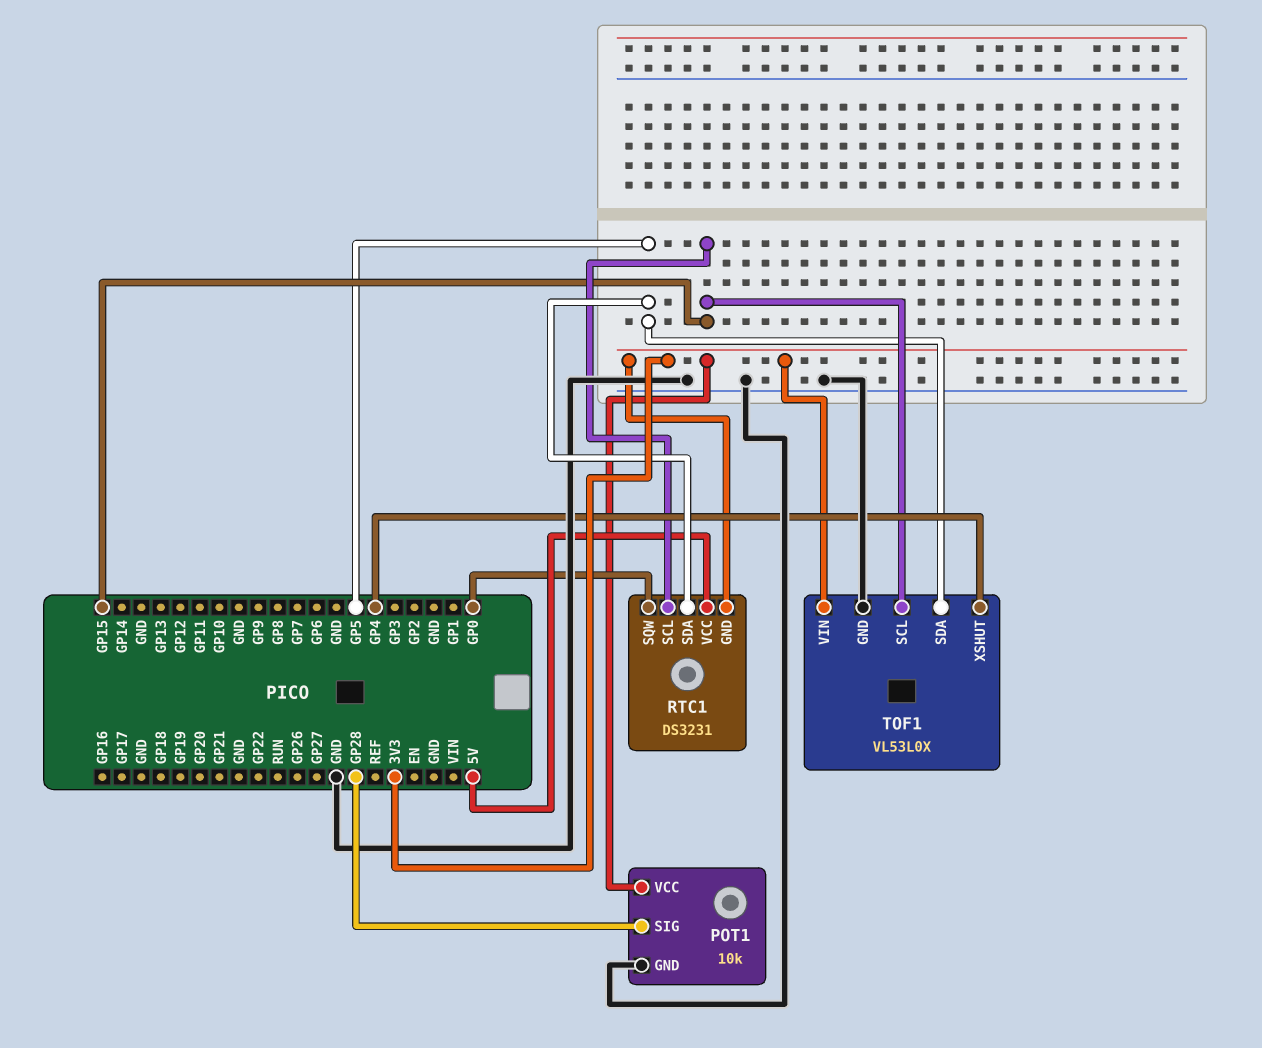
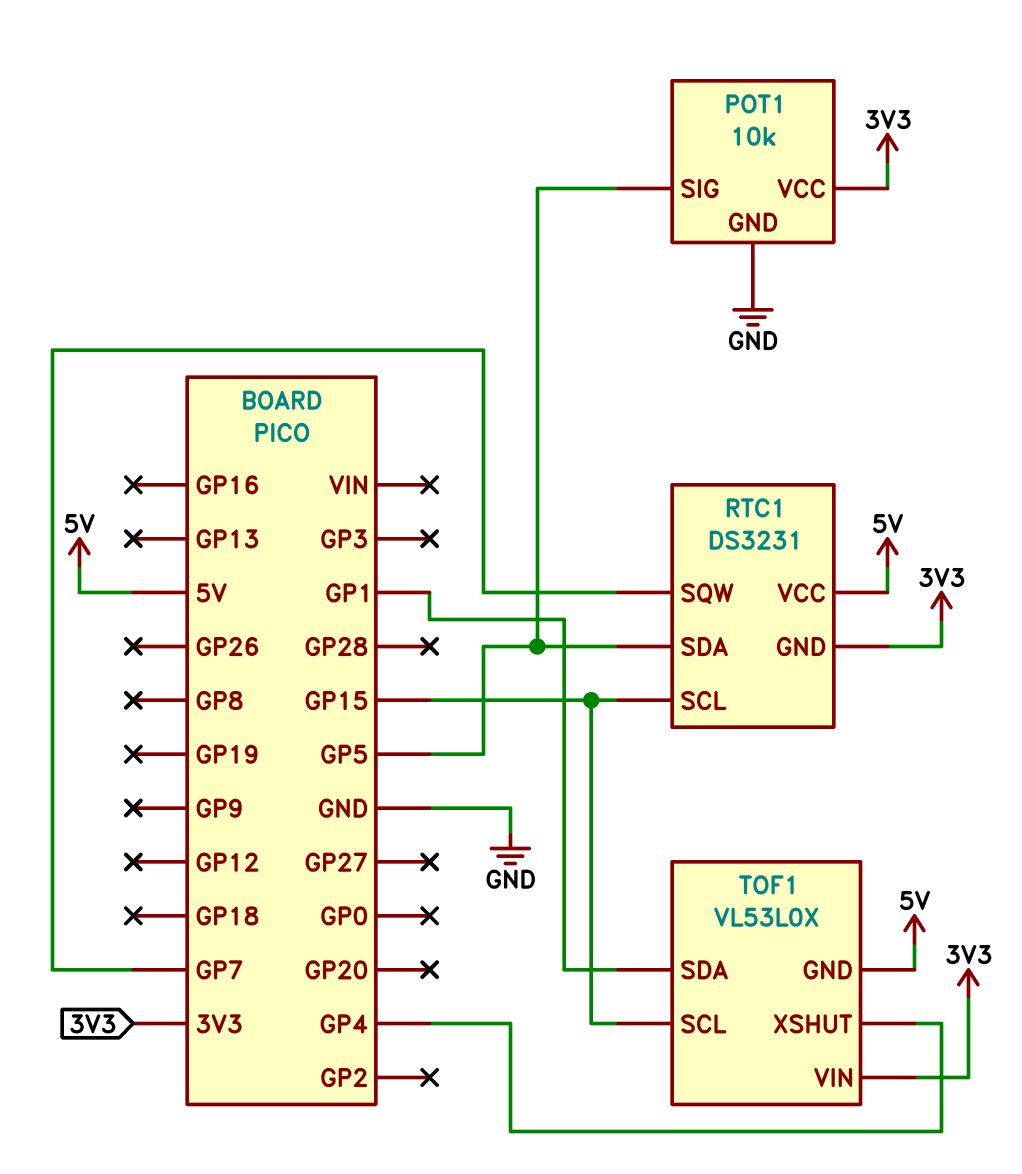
POT1 pin SIG: GP28 -> GP5
RTC1 pin SQW: GP0 -> GP7
TOF1 pin GND: GND -> 5V
TOF1 pin SDA: GP5 -> GP1

